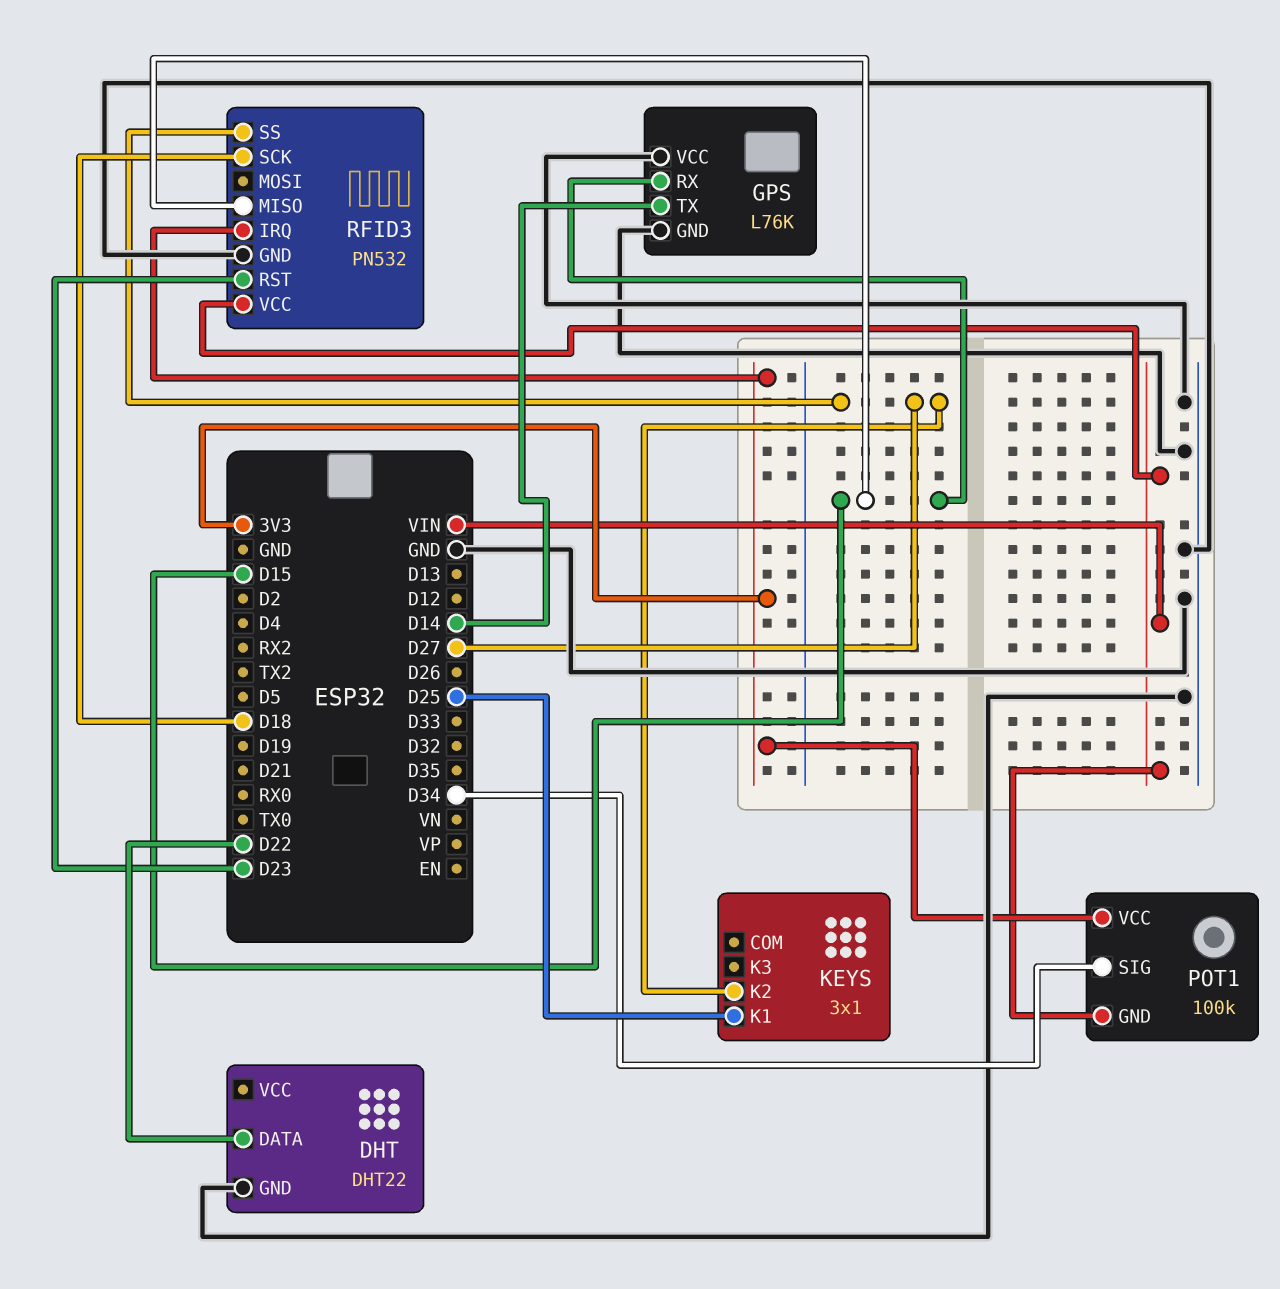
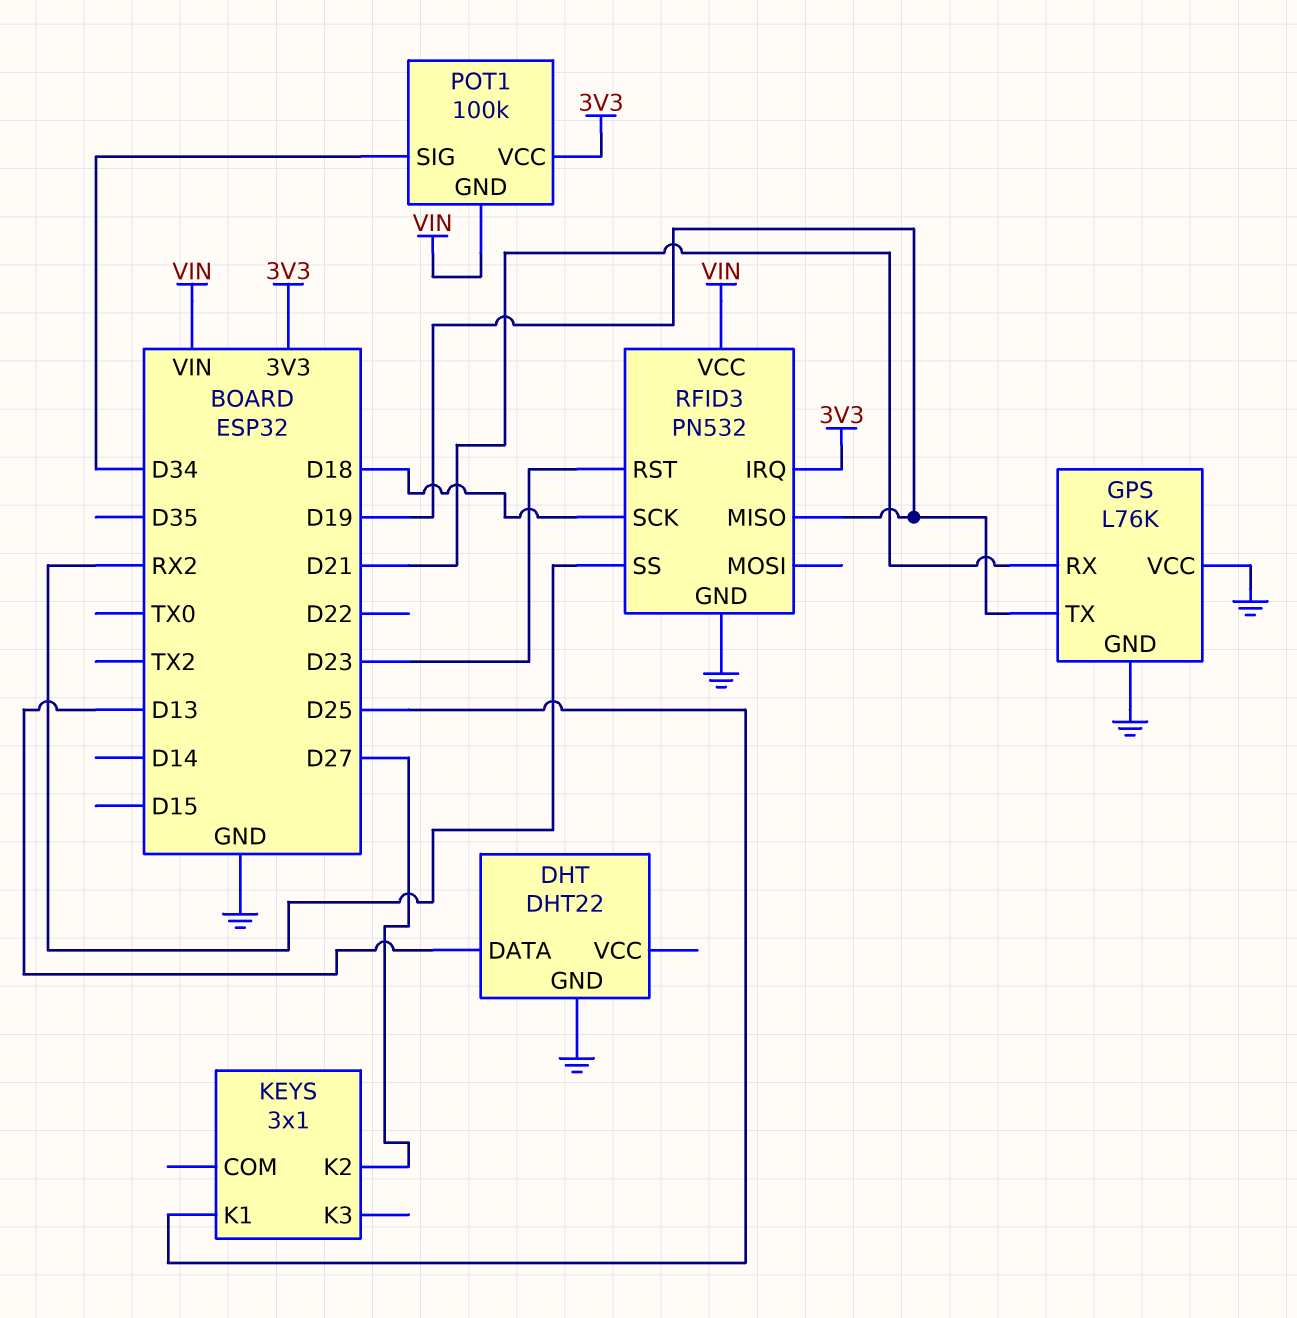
DHT pin DATA: D22 -> D13
GPS pin RX: D15 -> D21
GPS pin TX: D14 -> D19
RFID3 pin MISO: D15 -> D19
RFID3 pin SS: D27 -> RX2

